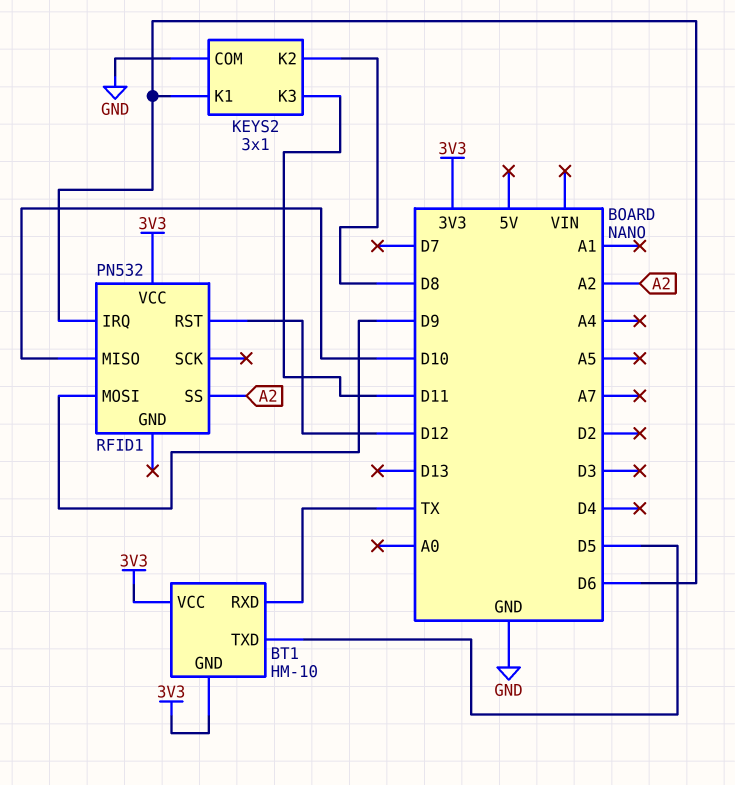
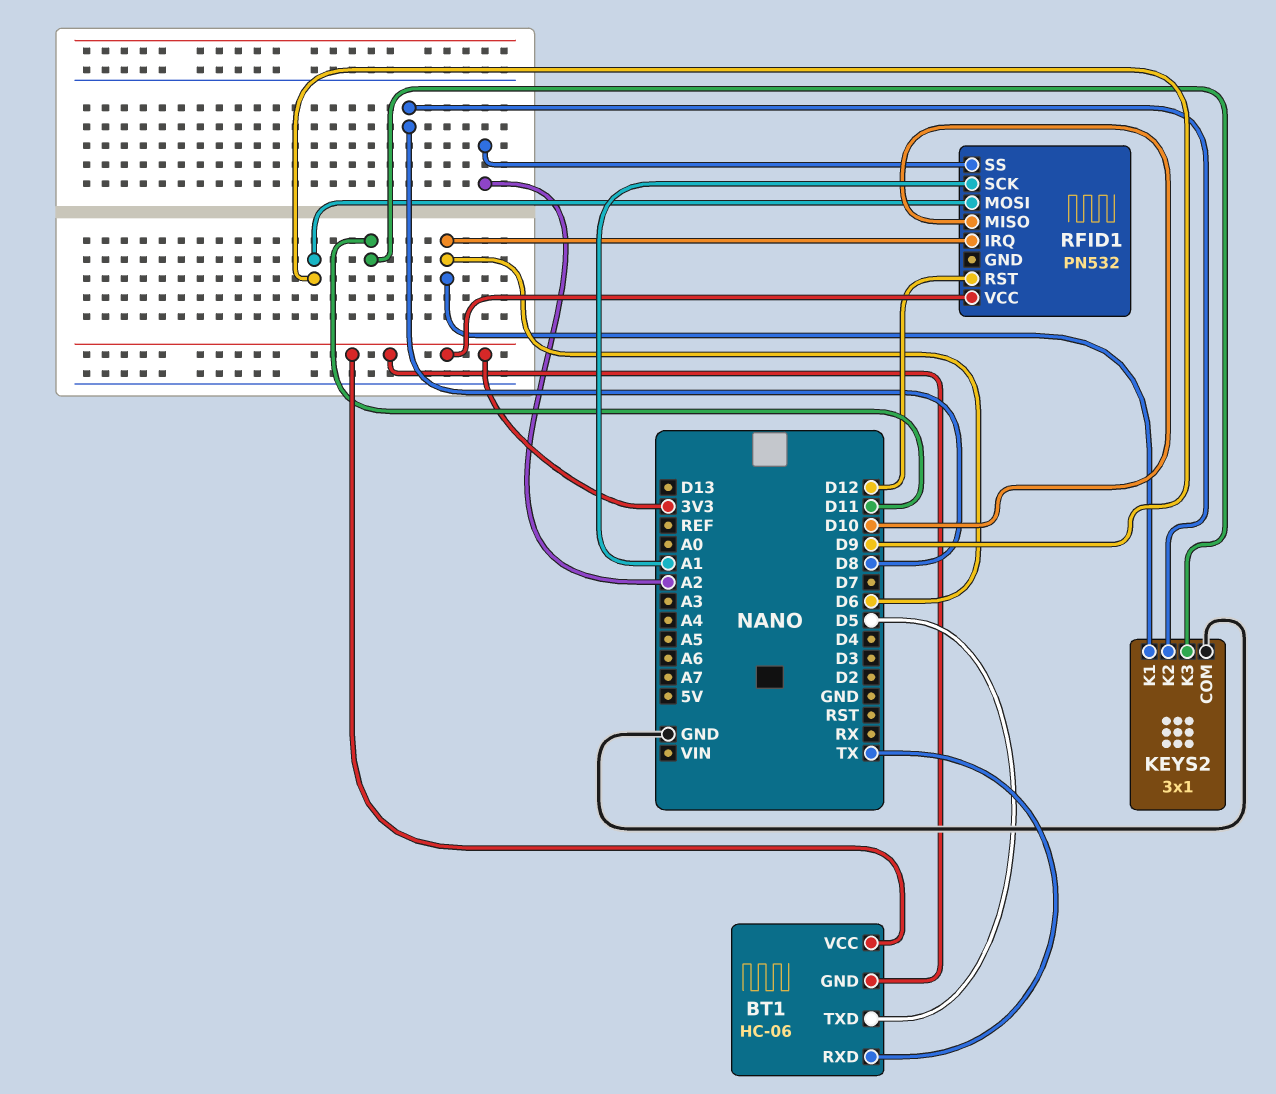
BT1: HM-10 -> HC-06
RFID1 pin SCK: none -> A1

